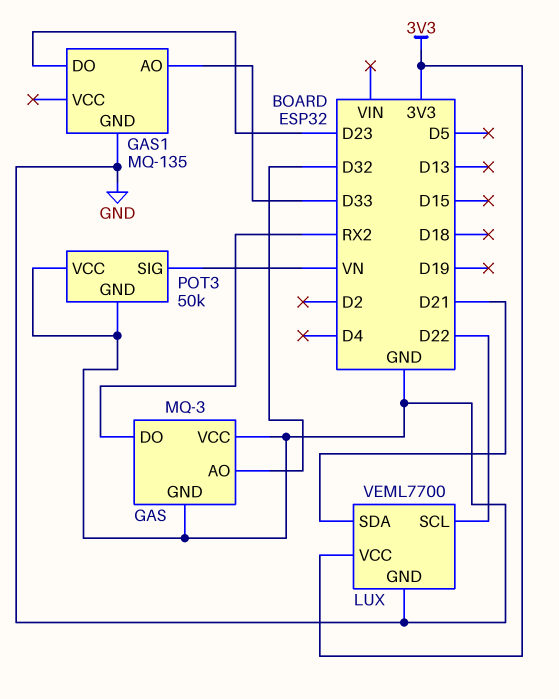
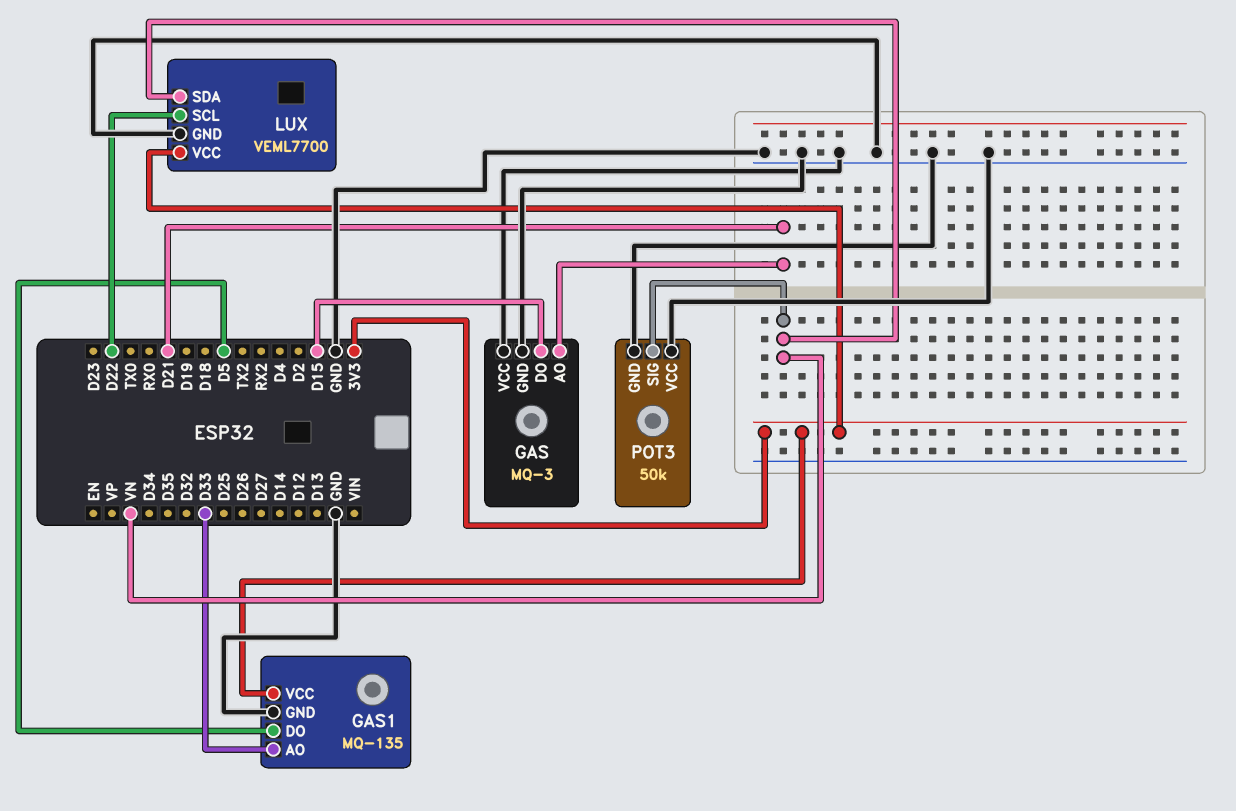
GAS pin AO: D32 -> D21
GAS pin DO: RX2 -> D15
GAS1 pin DO: D23 -> D5
GAS1 pin VCC: none -> 3V3
LUX pin SDA: D21 -> VN

